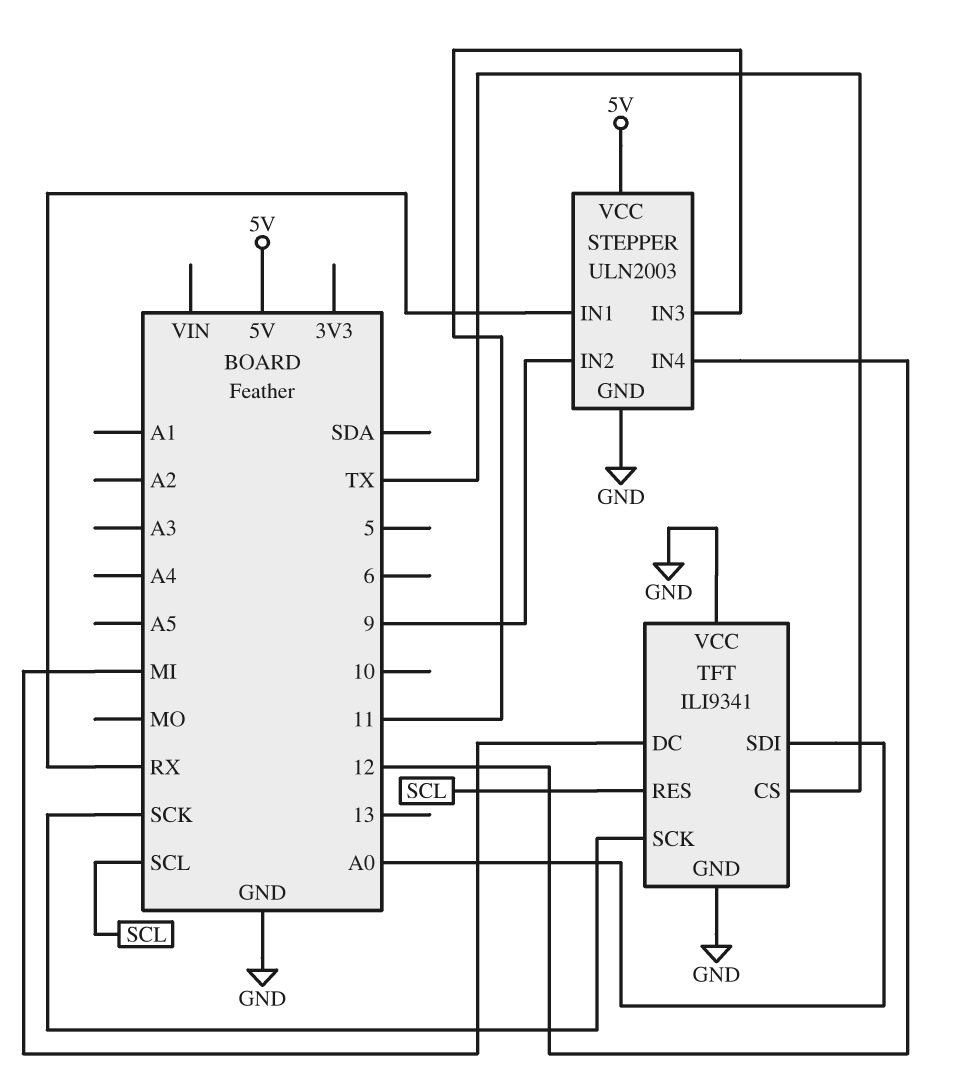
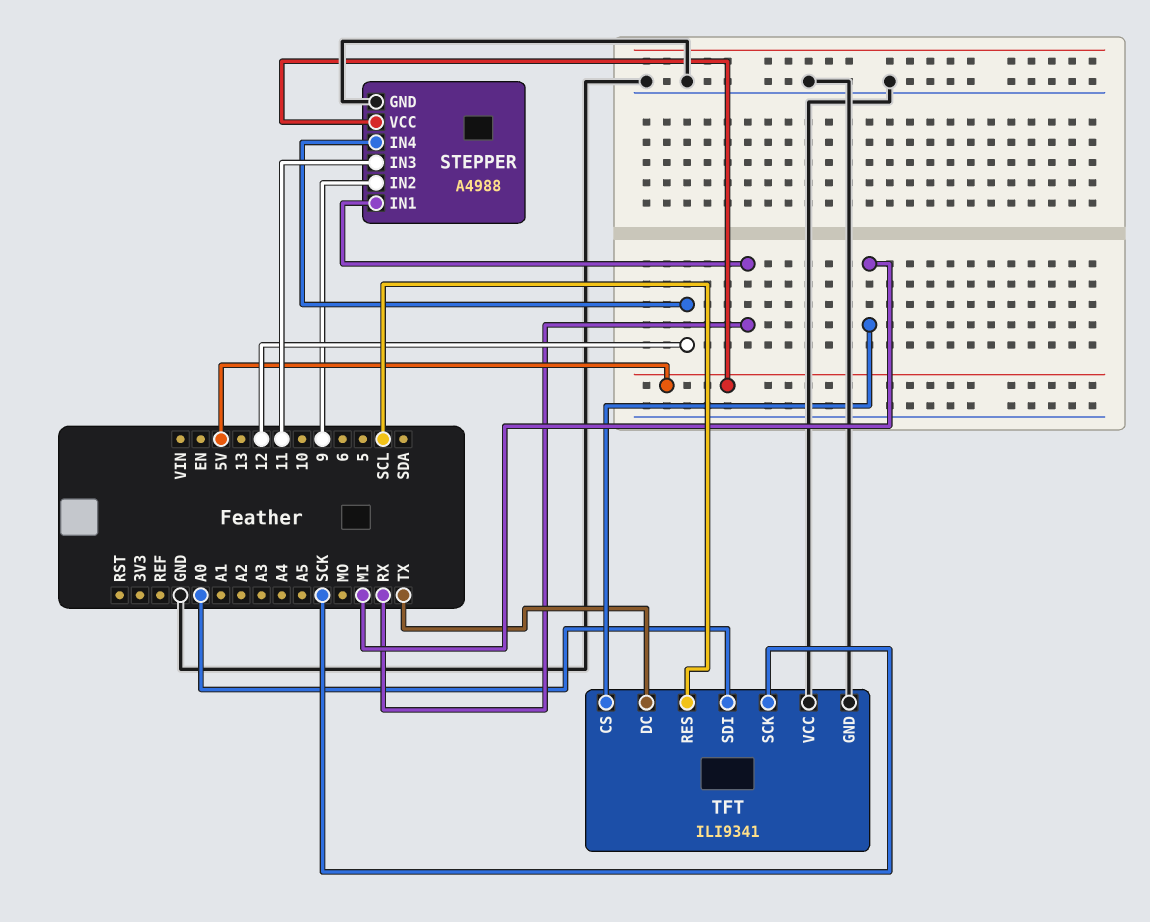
STEPPER: ULN2003 -> A4988
TFT pin CS: TX -> MI
TFT pin DC: MI -> TX

